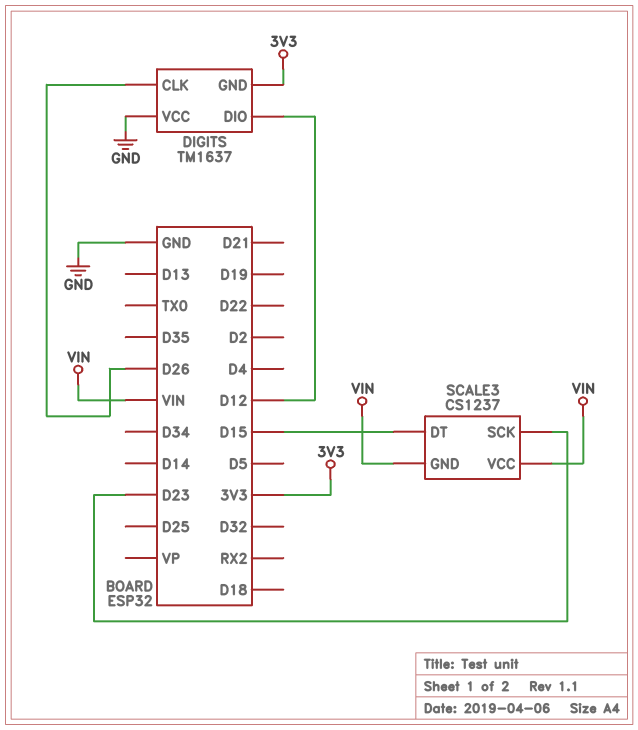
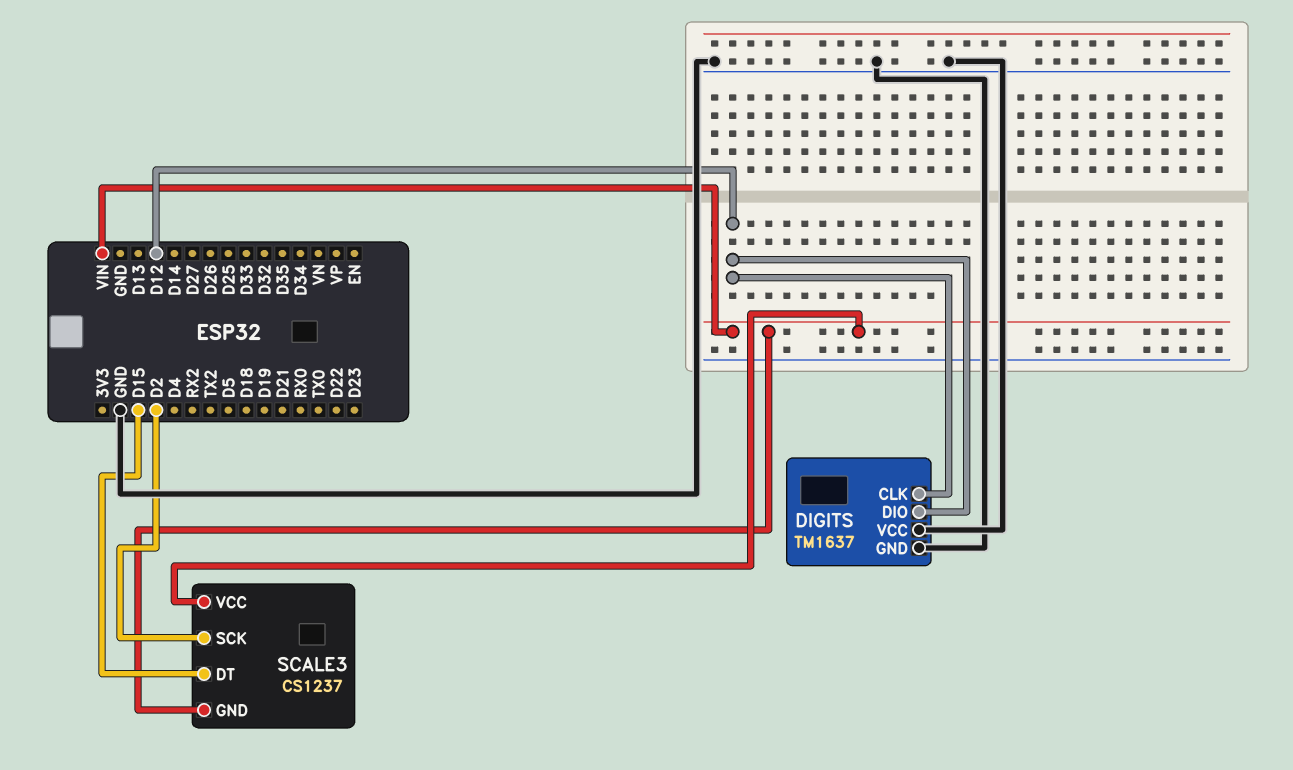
DIGITS pin CLK: D26 -> D12
DIGITS pin GND: 3V3 -> GND
SCALE3 pin SCK: D23 -> D2

